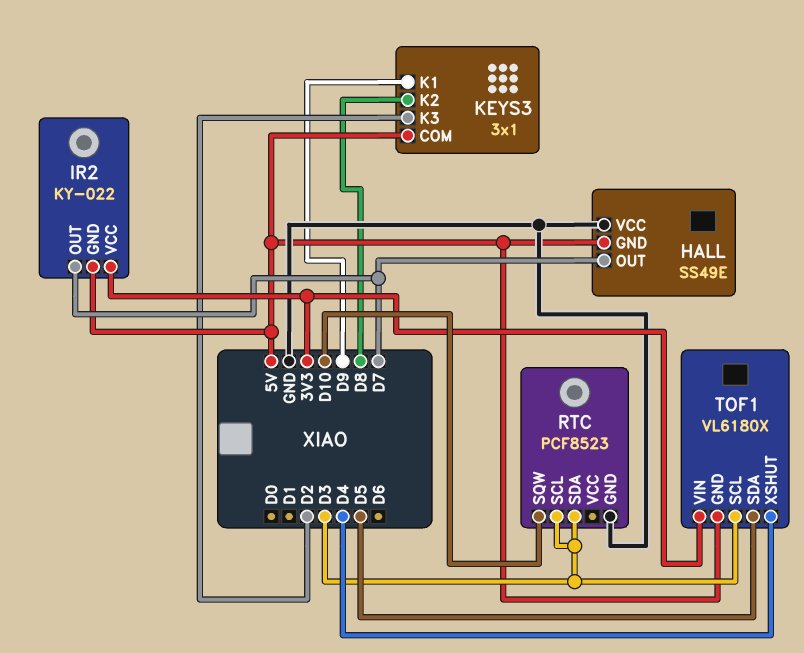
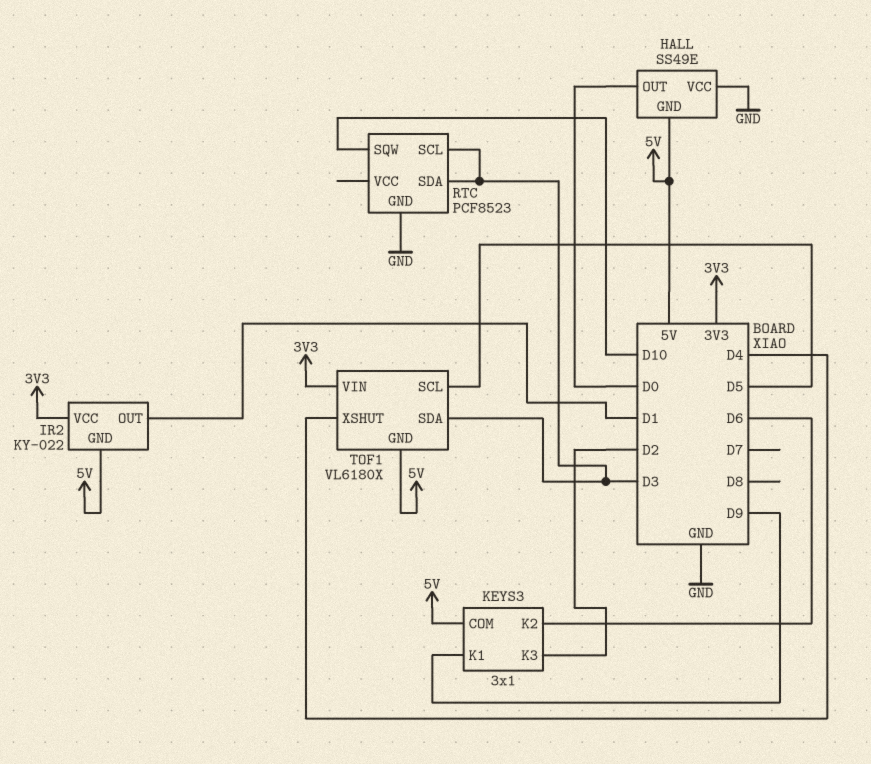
HALL pin OUT: D7 -> D0
IR2 pin OUT: D7 -> D1
KEYS3 pin K2: D8 -> D6
TOF1 pin SCL: D3 -> D5
TOF1 pin SDA: D5 -> D3

